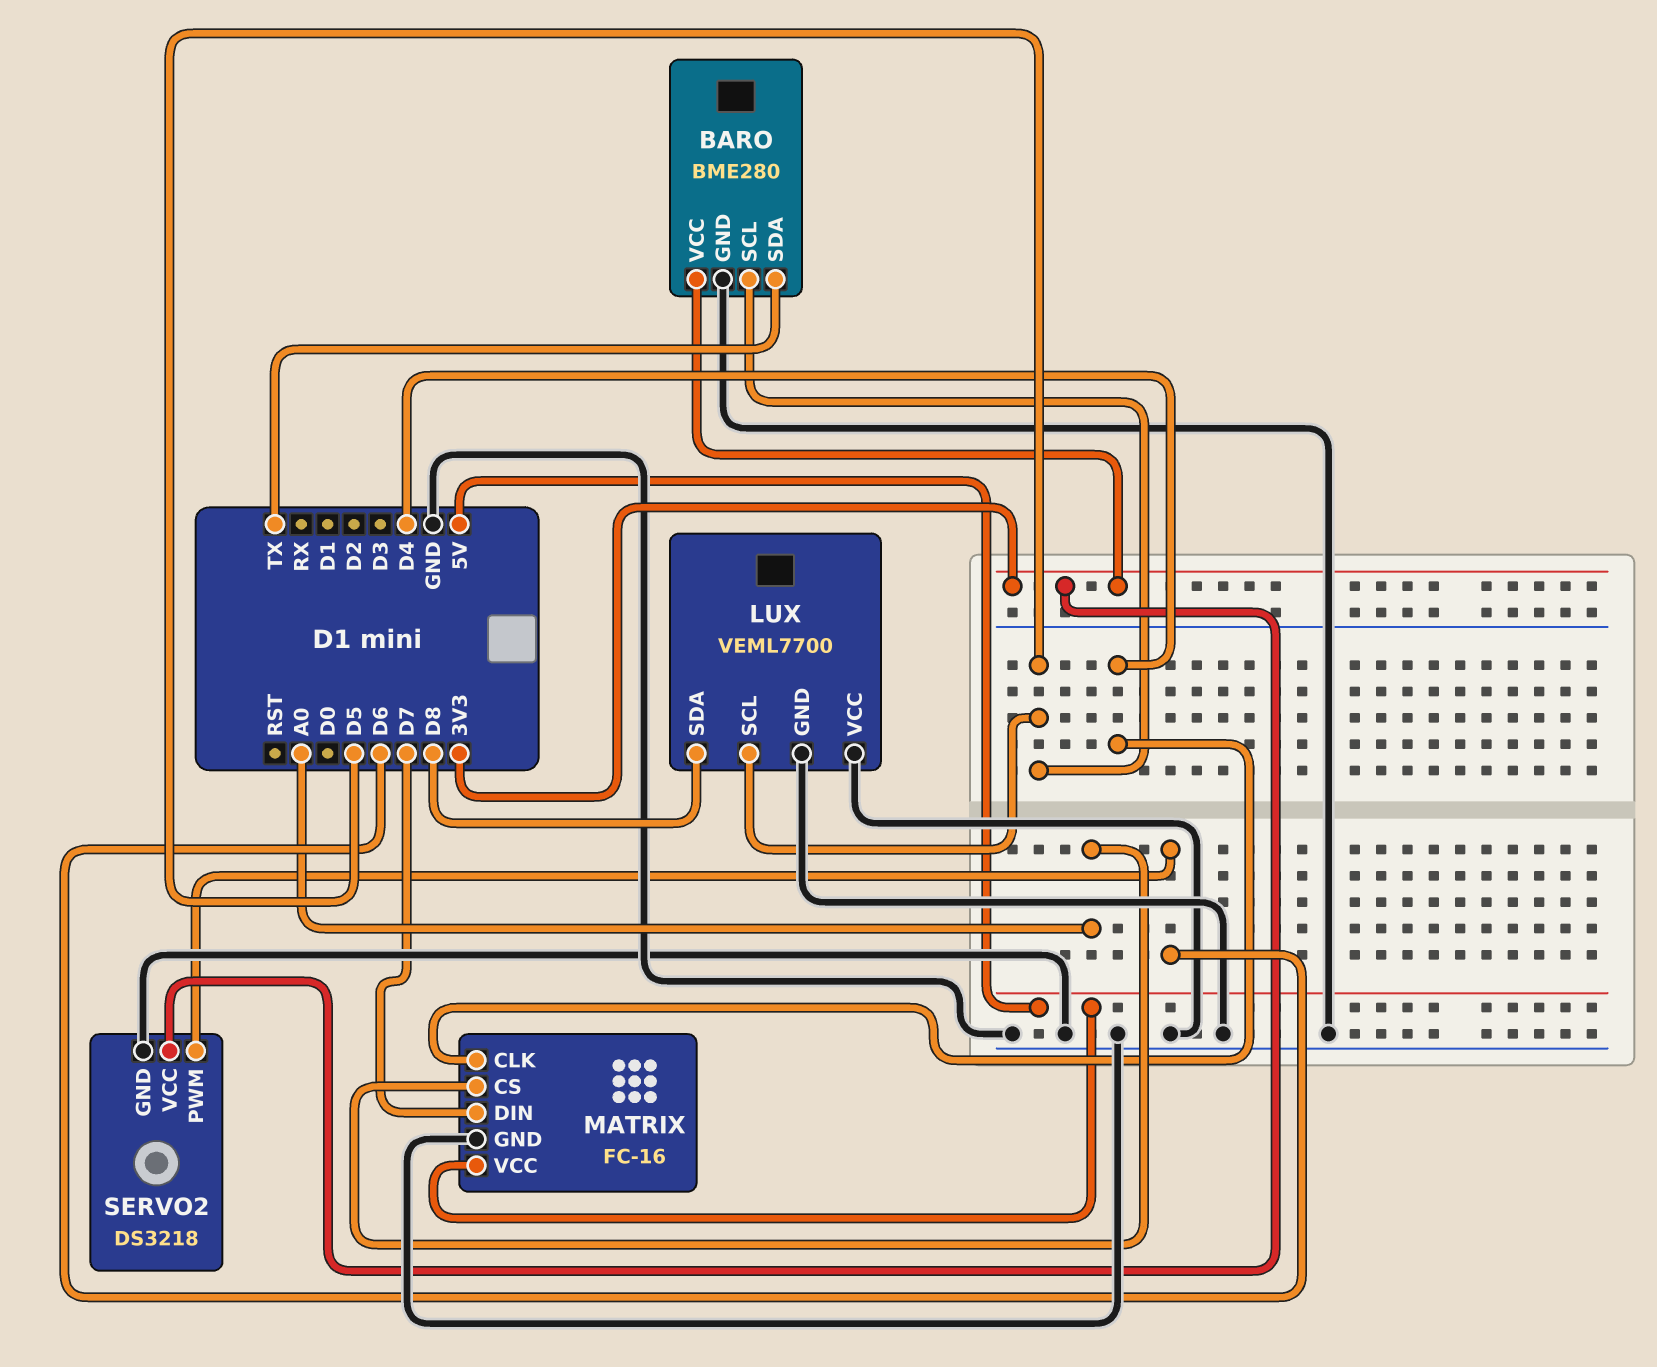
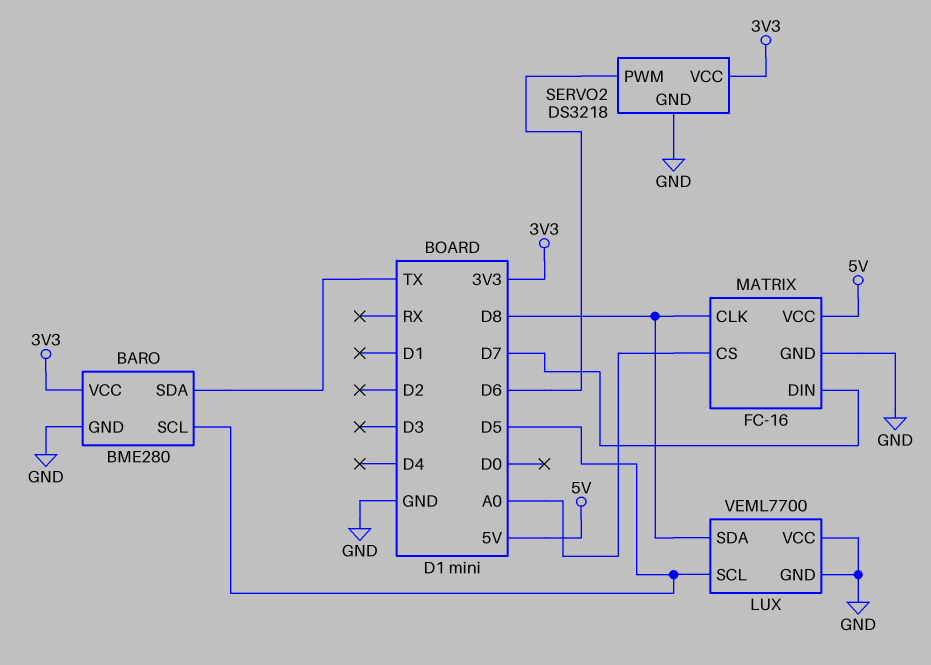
MATRIX pin CLK: D4 -> D8

